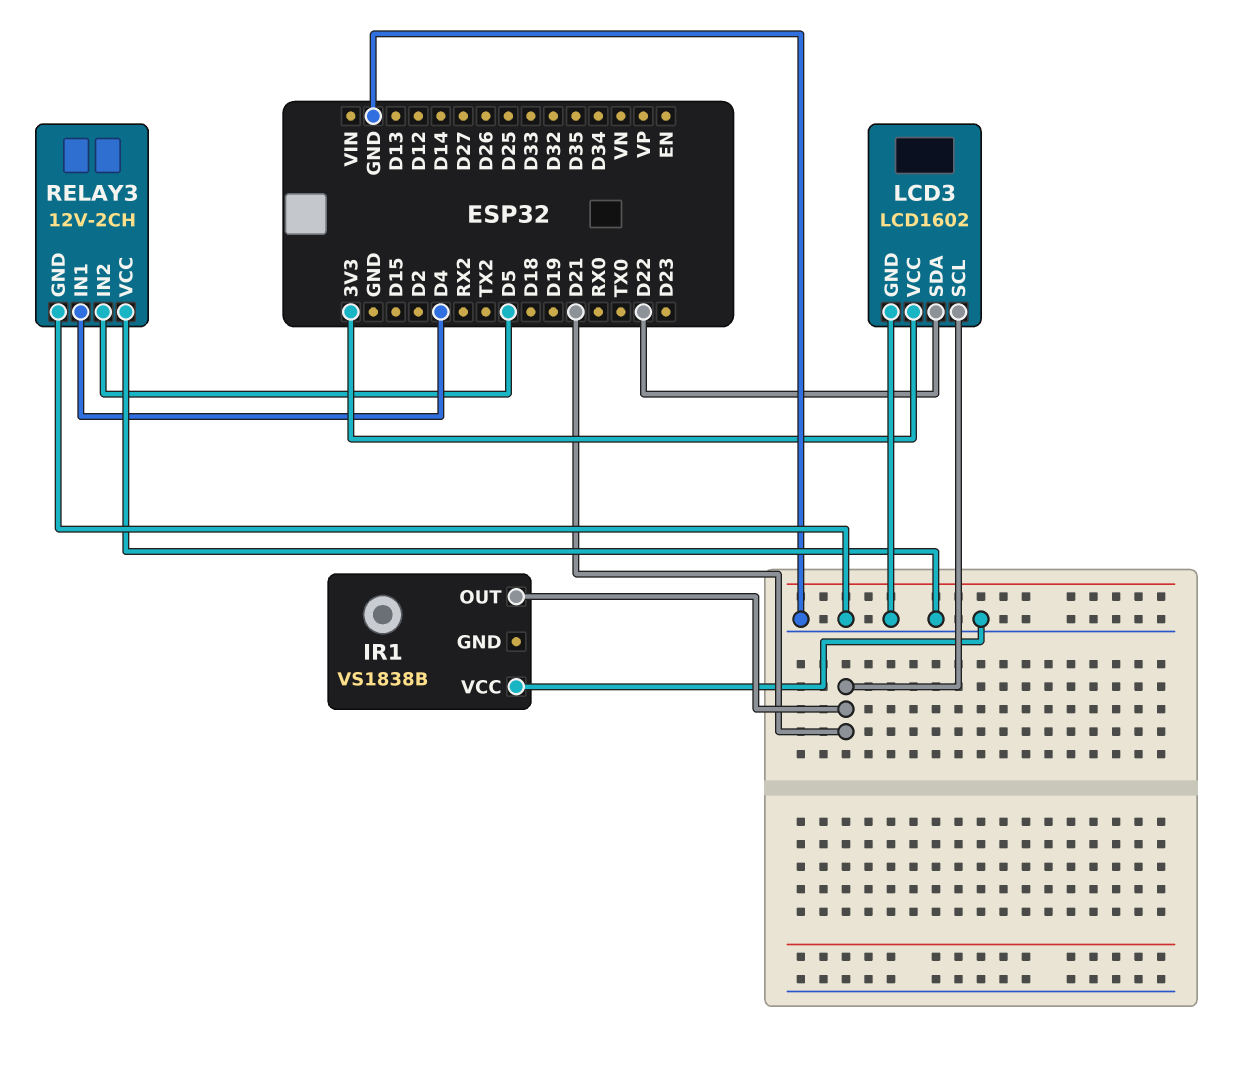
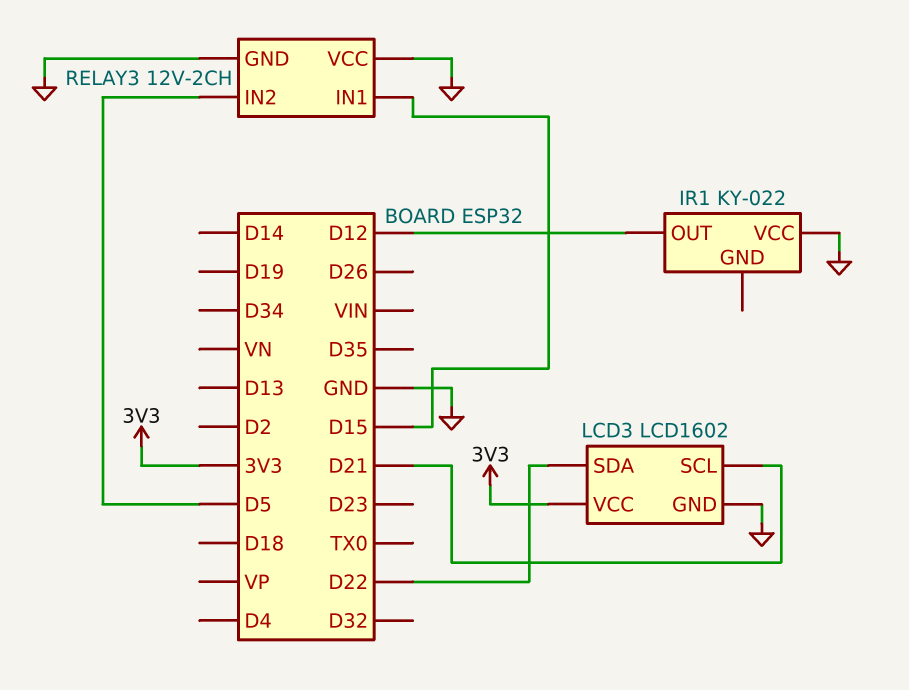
IR1: VS1838B -> KY-022
IR1 pin OUT: D21 -> D12
RELAY3 pin IN1: D4 -> D15

